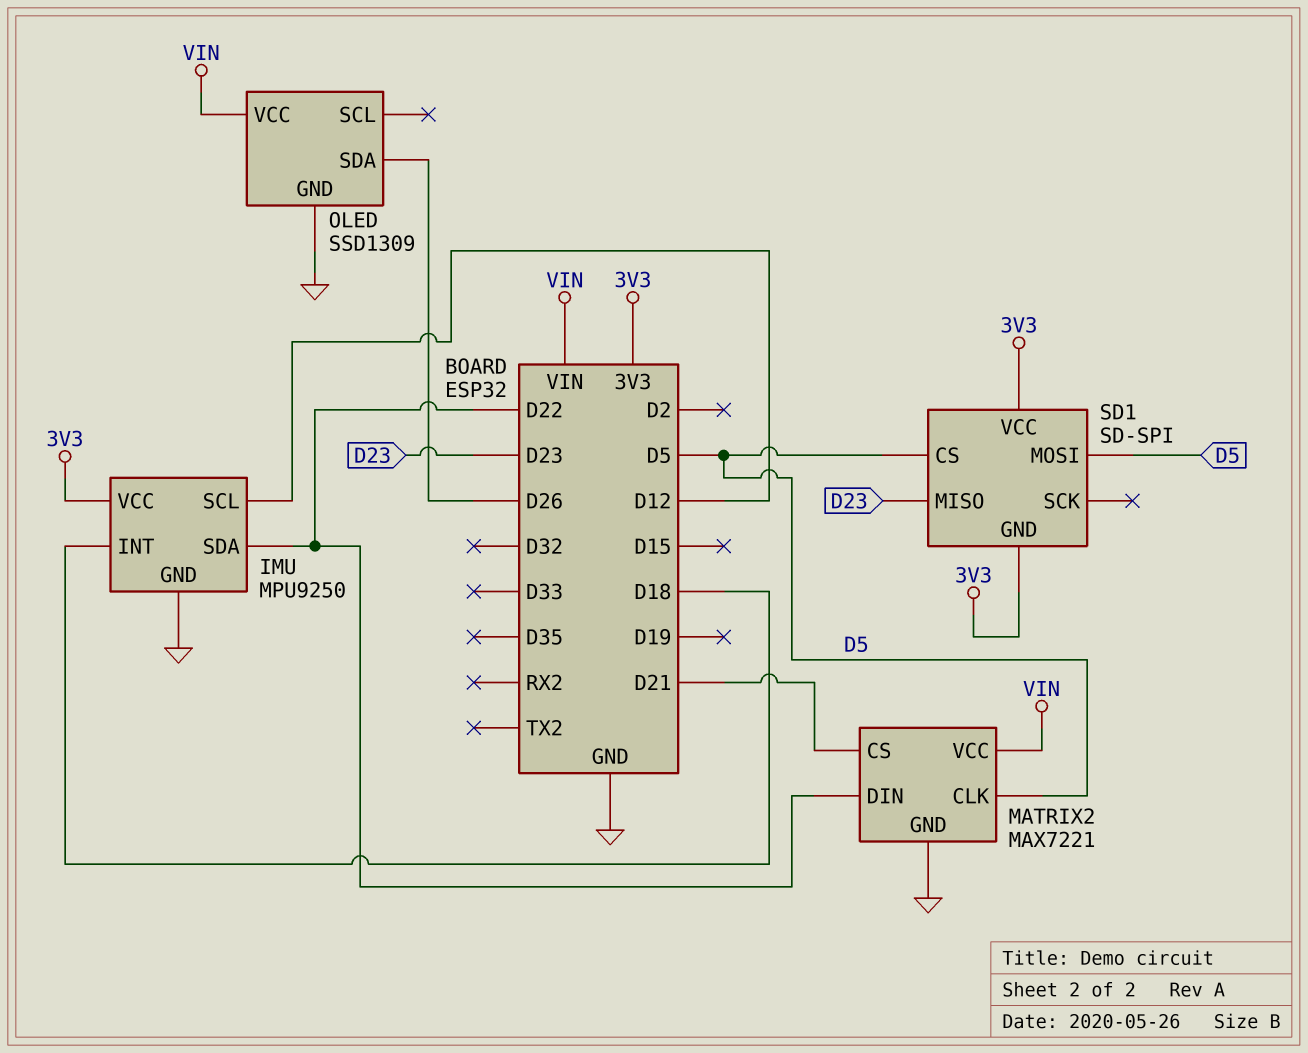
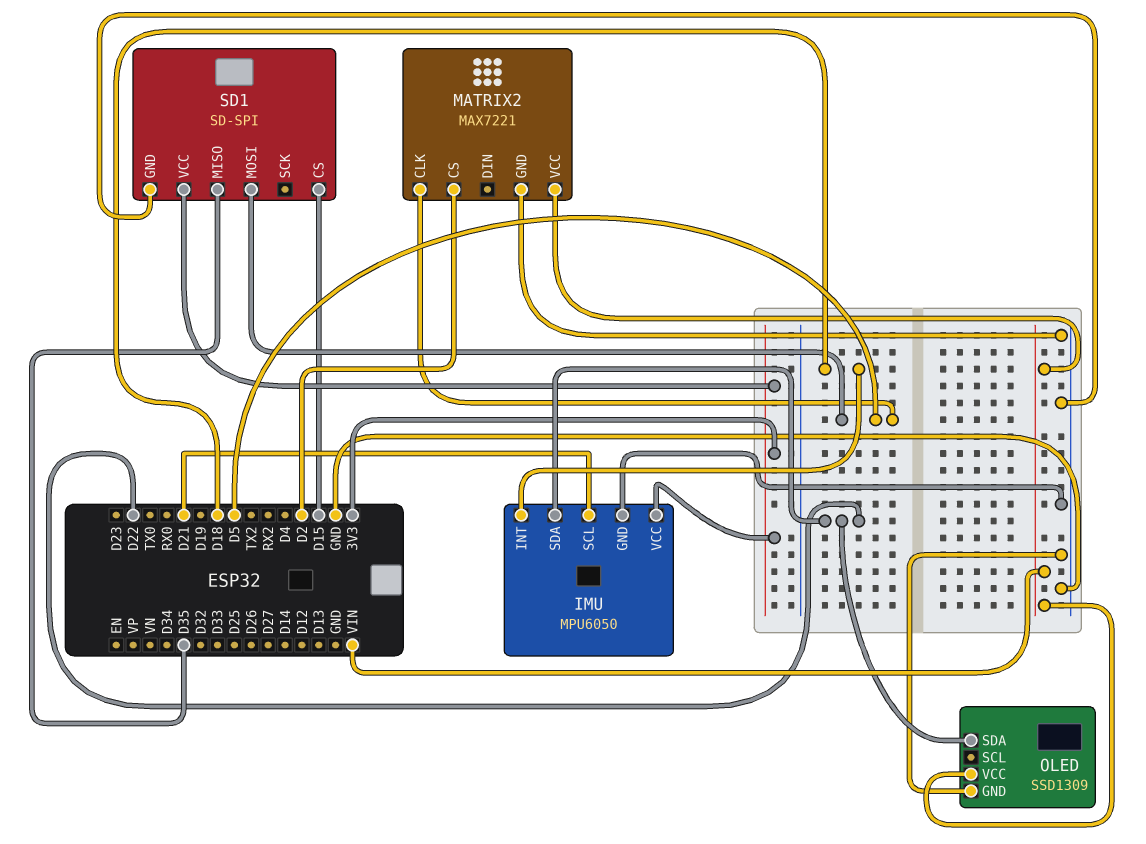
IMU: MPU9250 -> MPU6050
IMU pin SCL: D12 -> D21
MATRIX2 pin CS: D21 -> D2
MATRIX2 pin DIN: D22 -> none
OLED pin SDA: D26 -> D22
SD1 pin CS: D5 -> D15
SD1 pin GND: 3V3 -> GND
SD1 pin MISO: D23 -> D35

